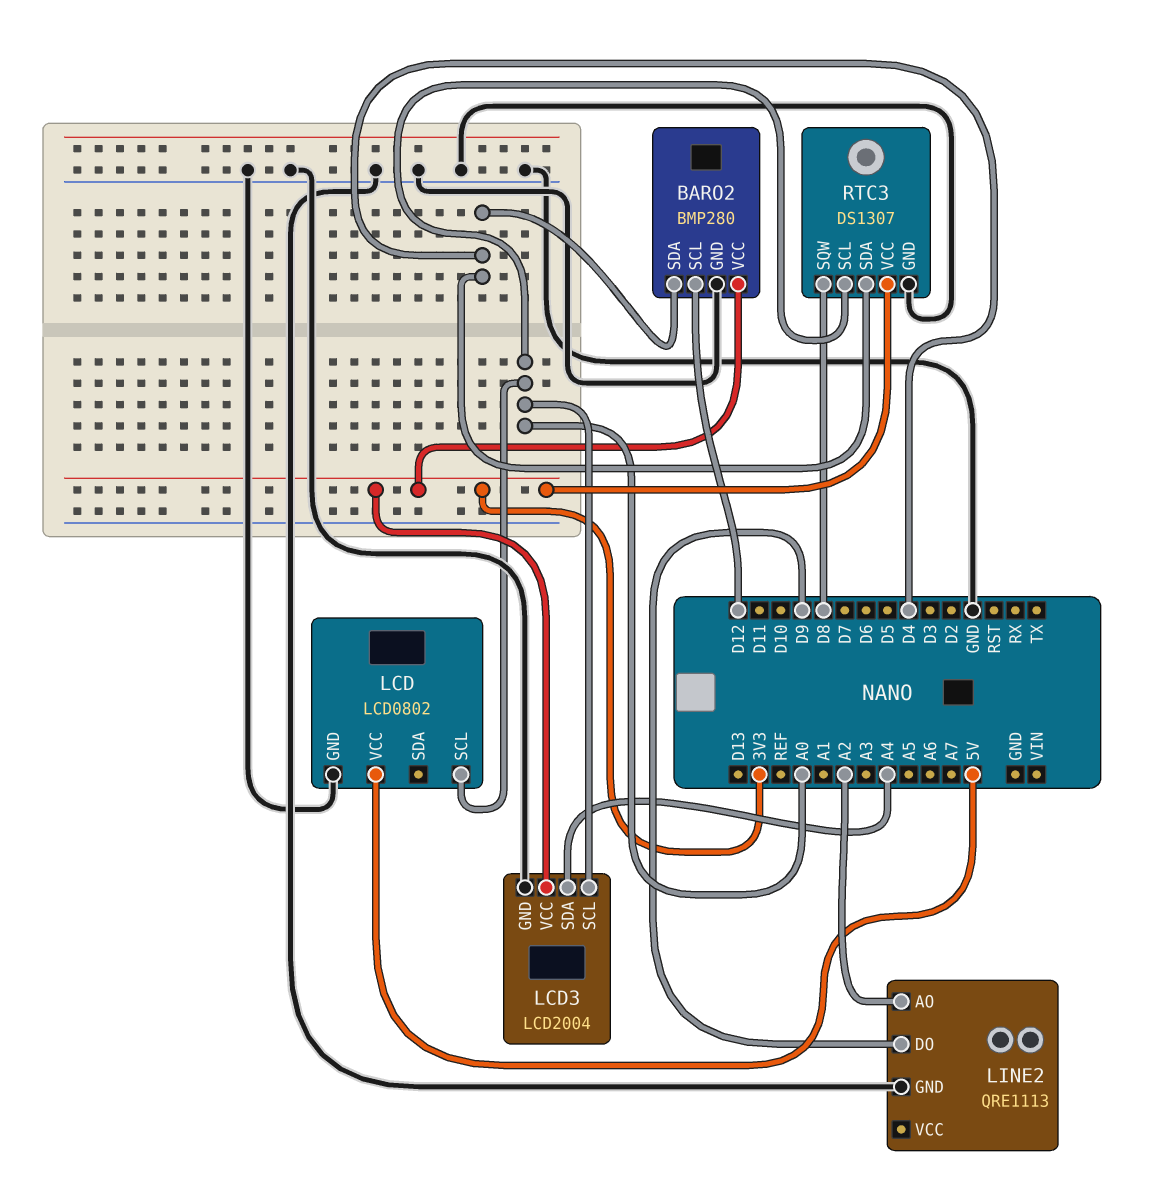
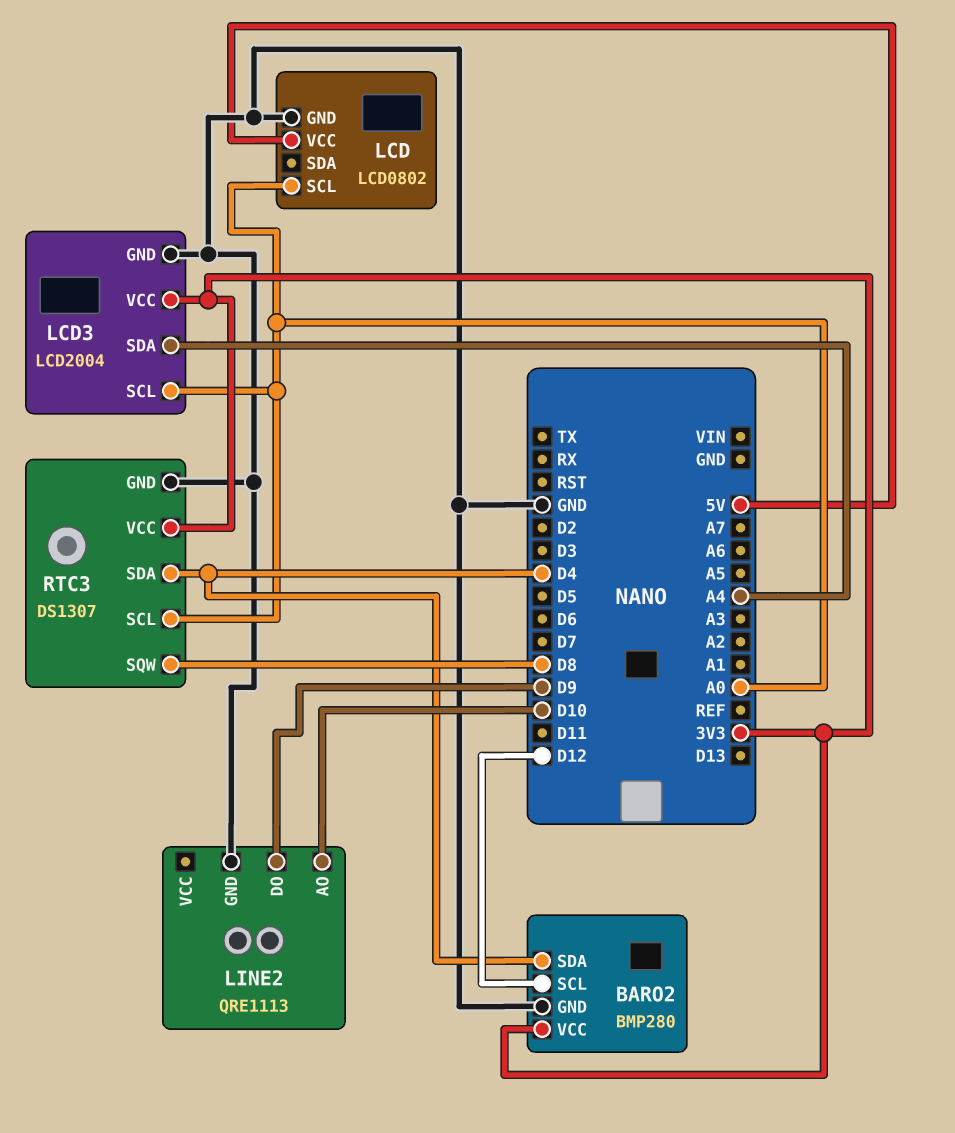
LINE2 pin AO: A2 -> D10

